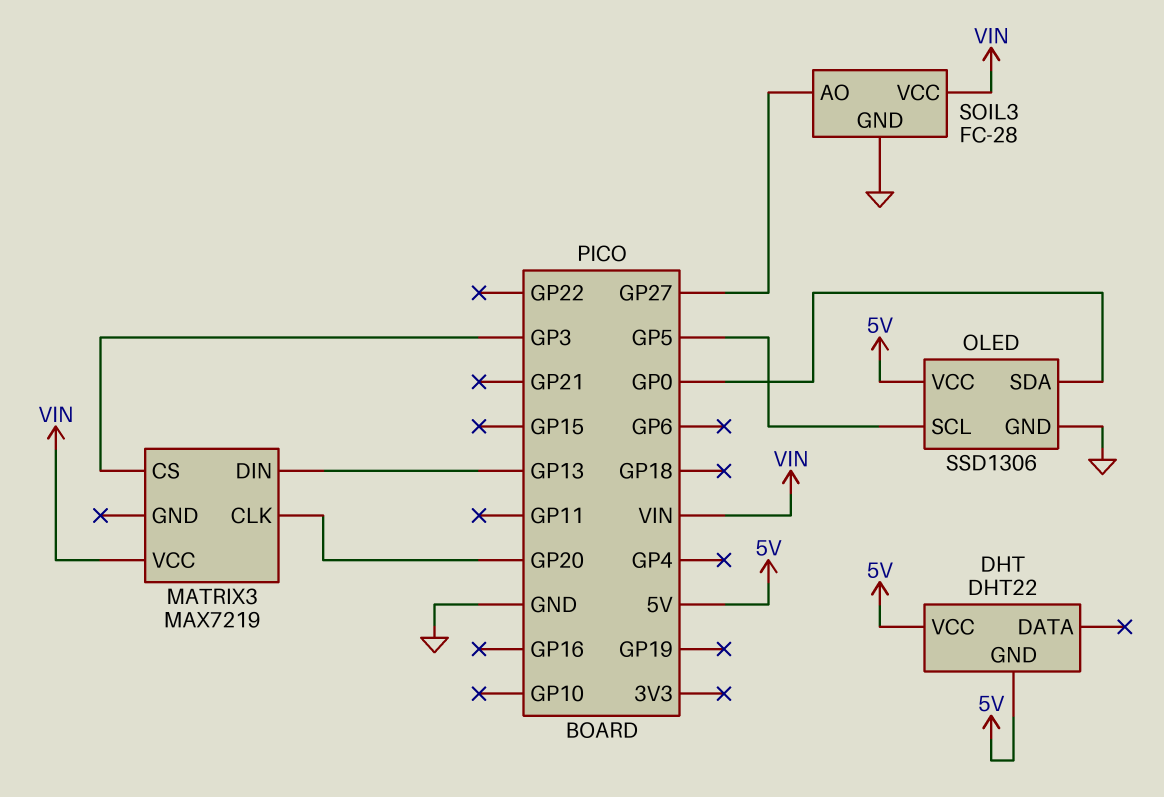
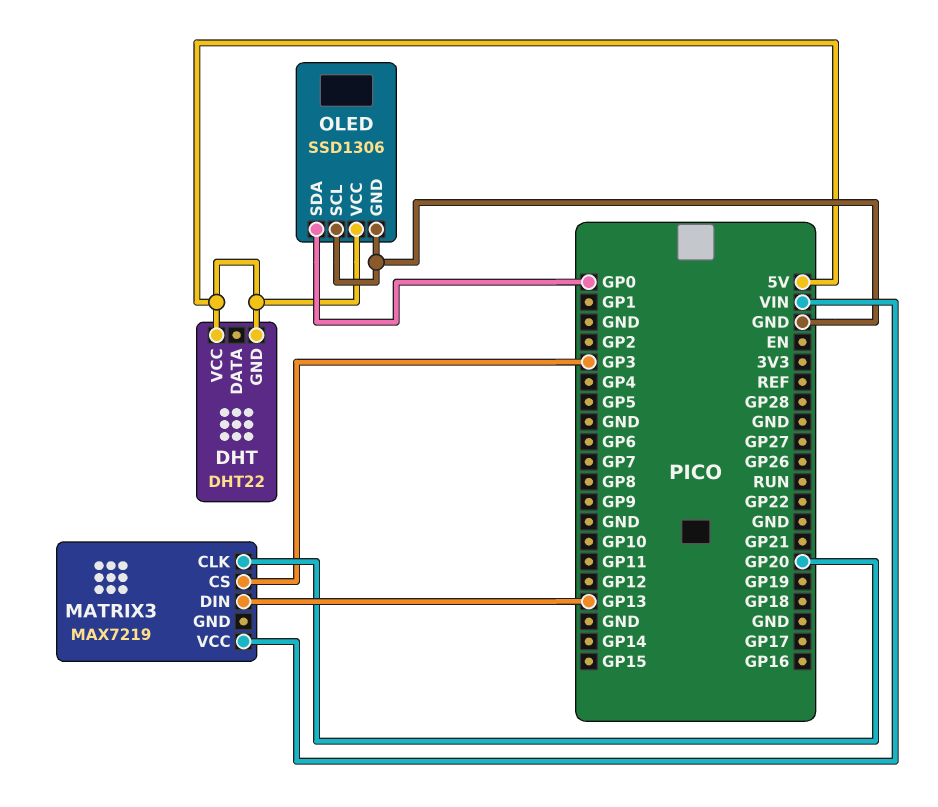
OLED pin SCL: GP5 -> GND
SOIL3: FC-28 -> none
SOIL3 pin AO: GP27 -> none
SOIL3 pin GND: GND -> none
SOIL3 pin VCC: VIN -> none

